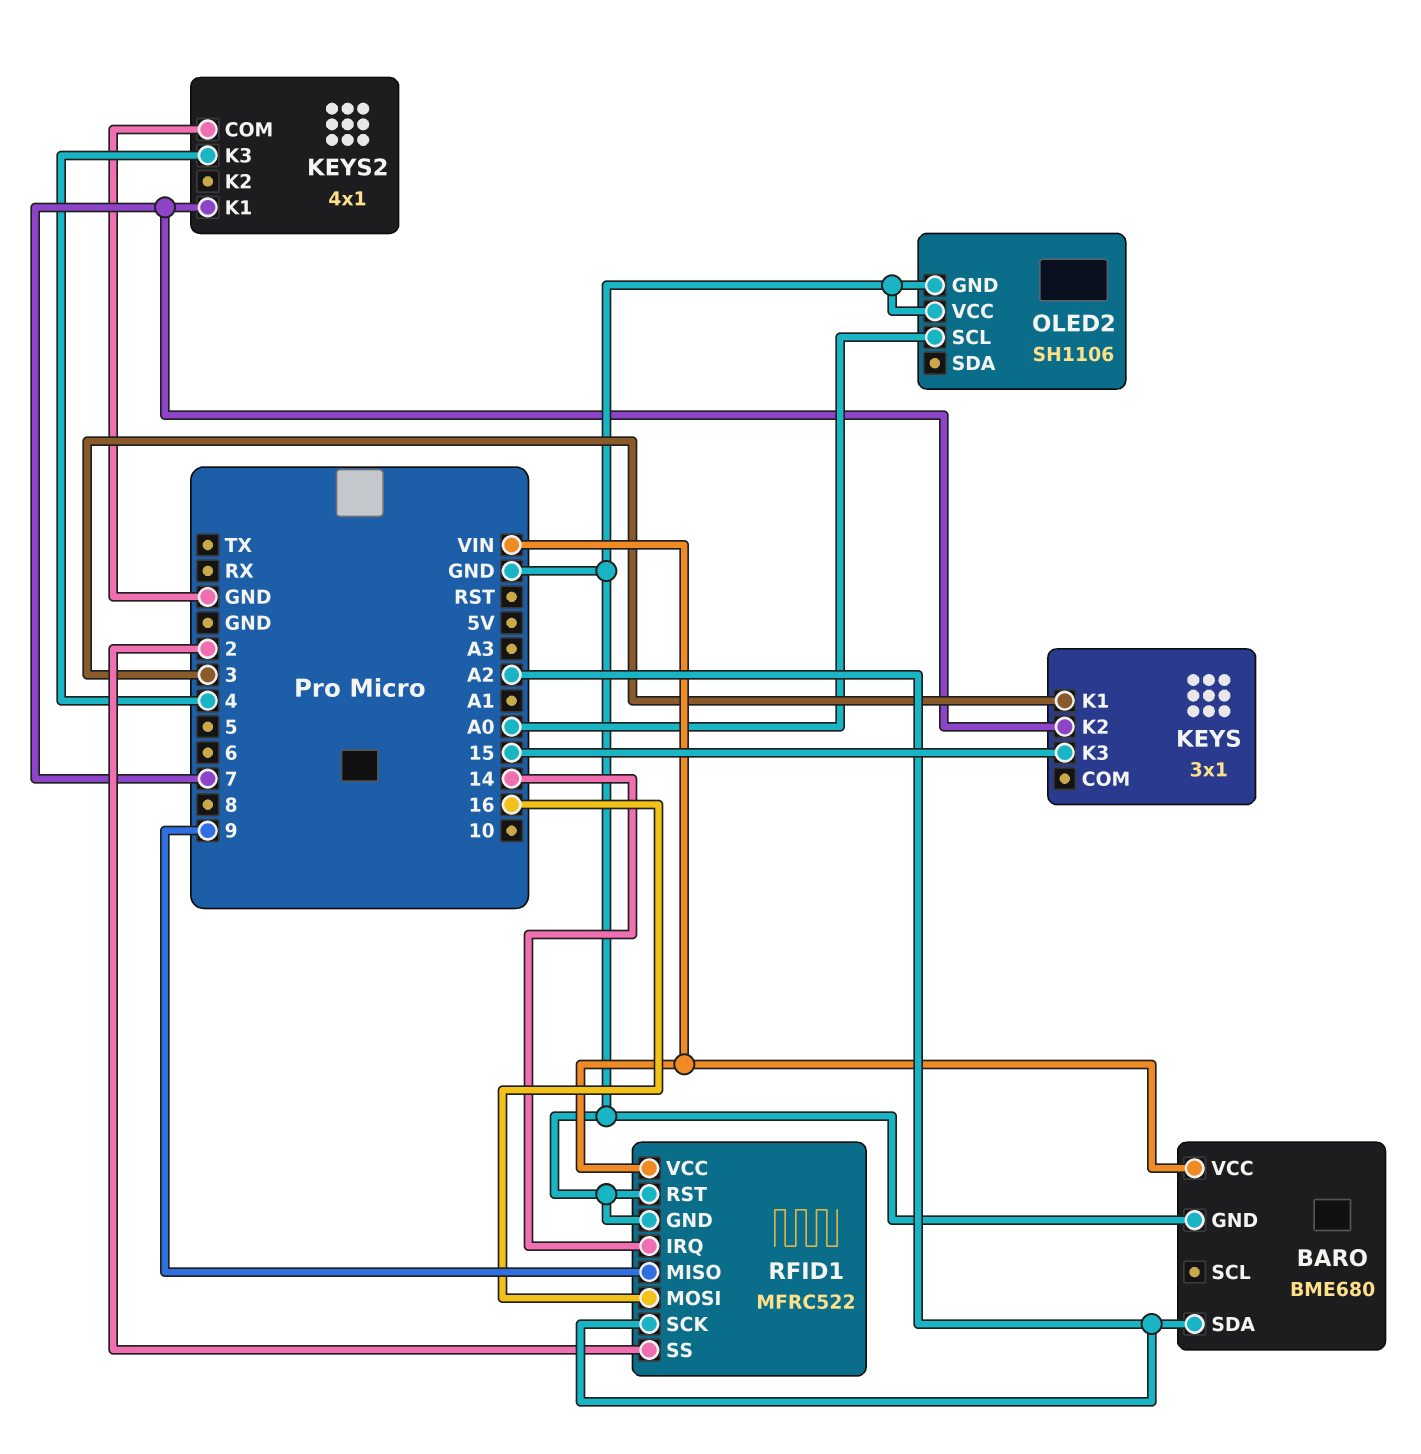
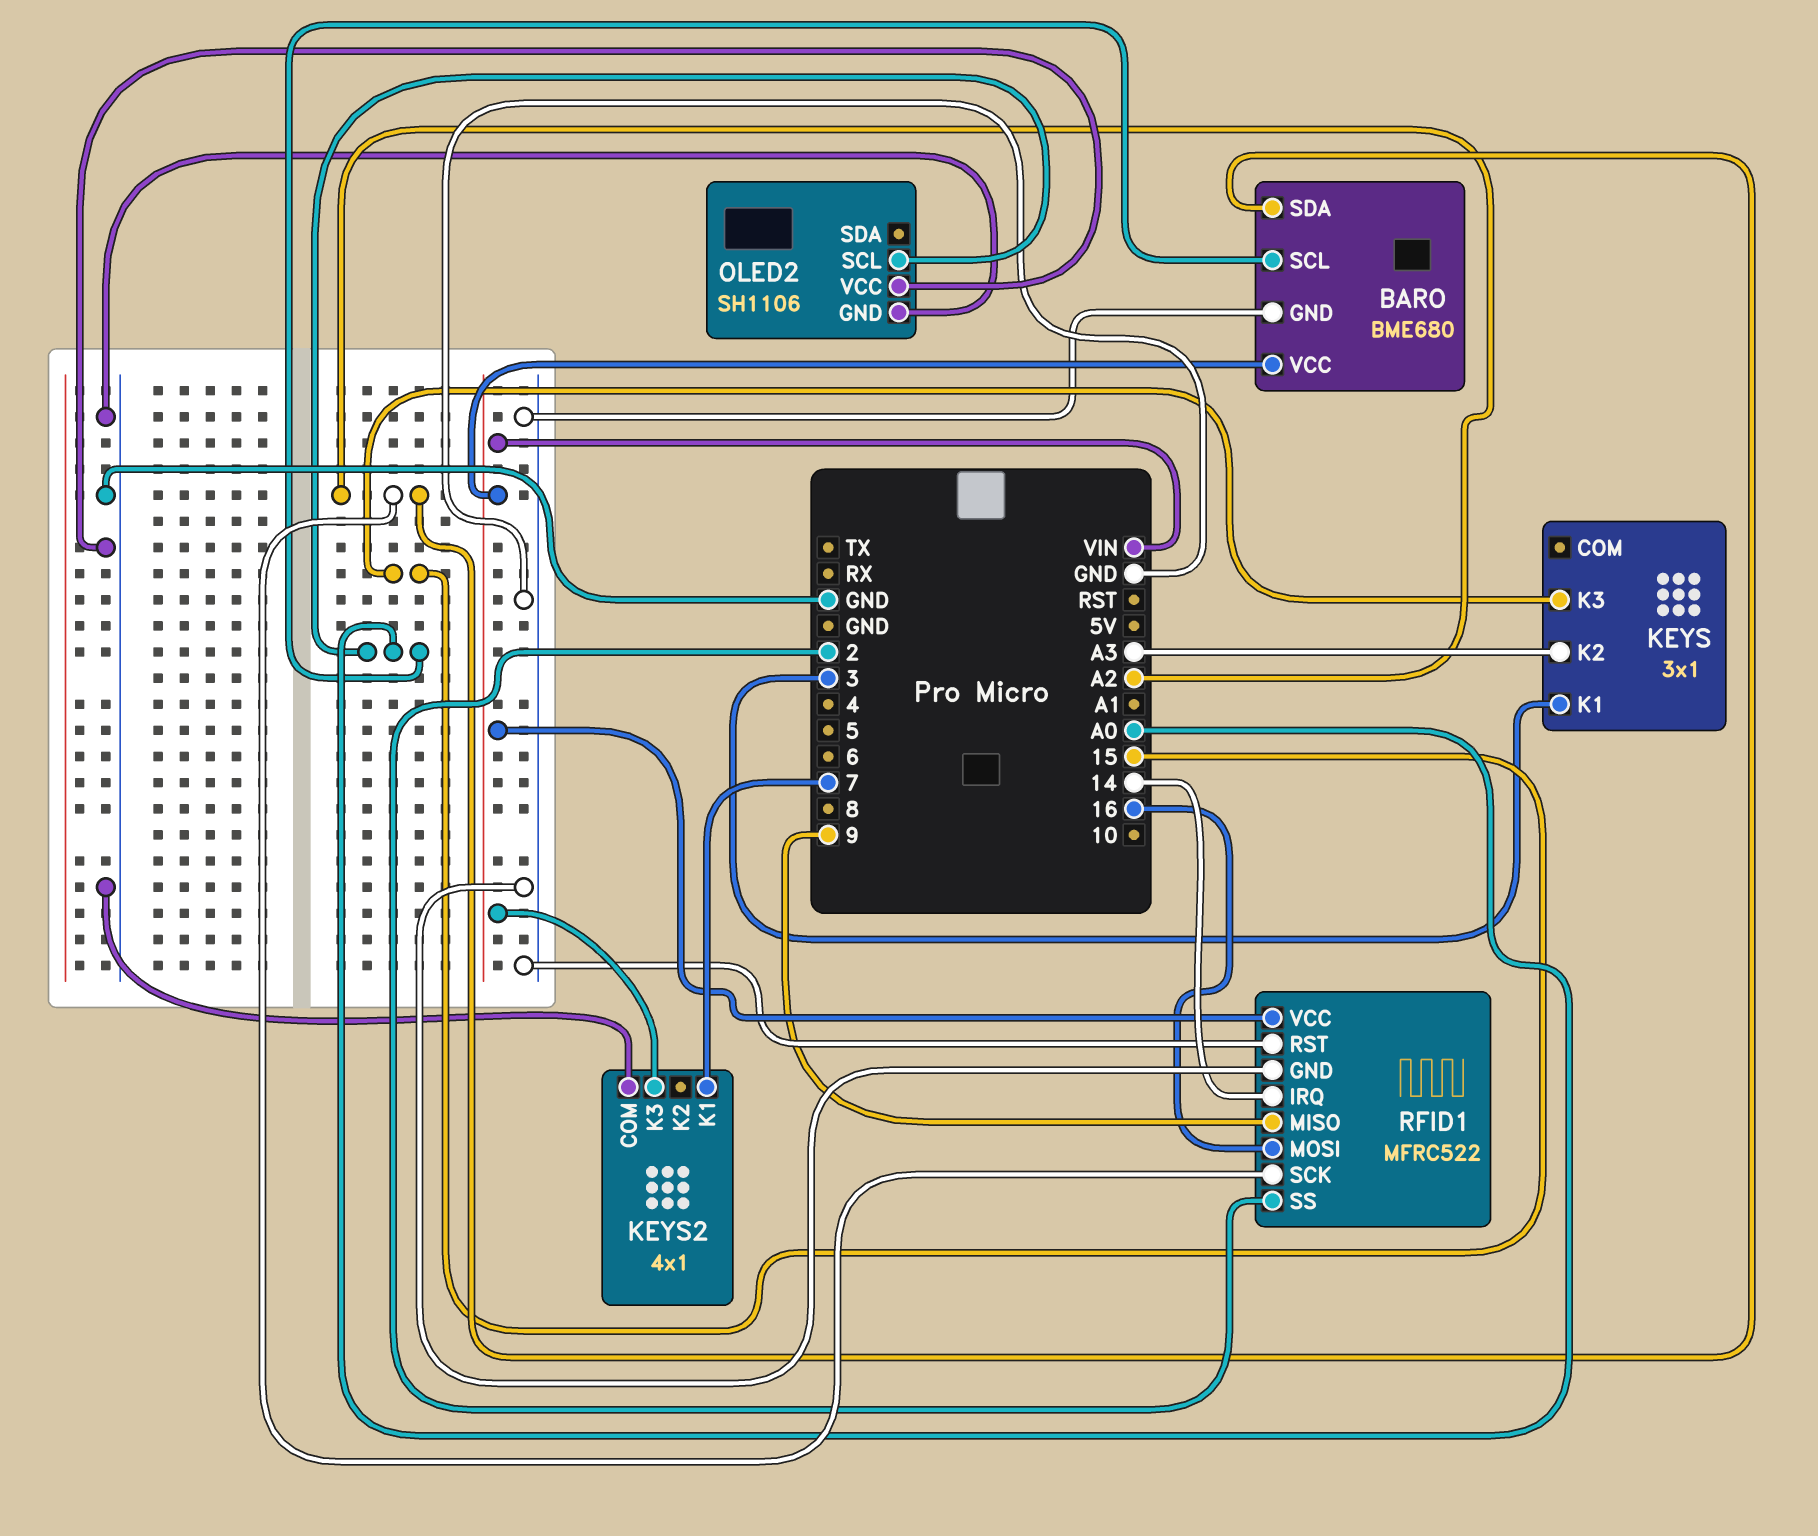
BARO pin SCL: none -> A0
KEYS pin K2: 7 -> A3
KEYS2 pin K3: 4 -> VIN

